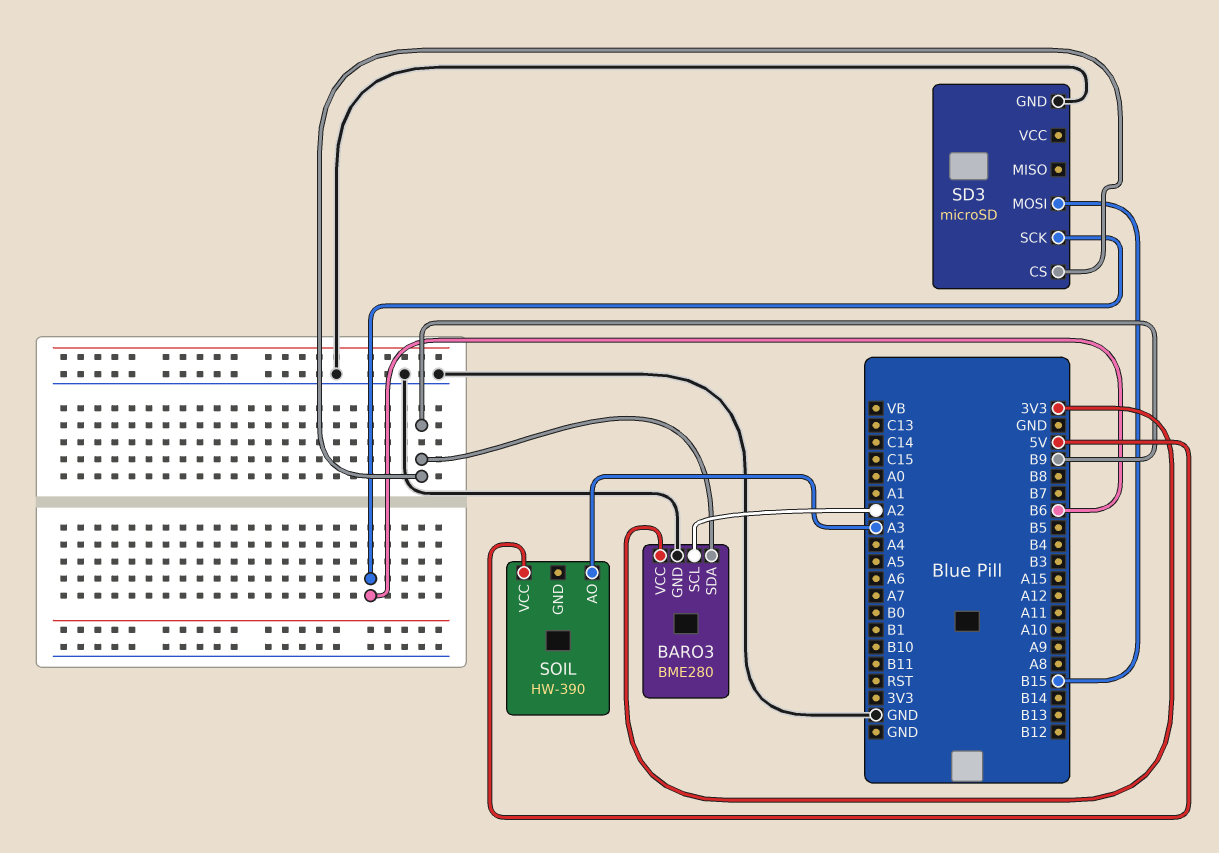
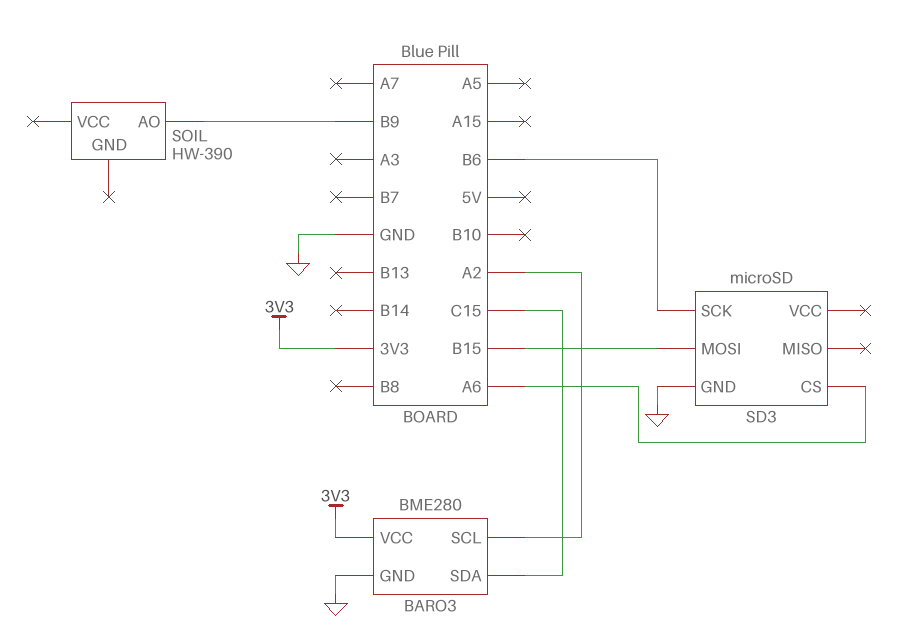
BARO3 pin SDA: B9 -> C15
SD3 pin CS: B9 -> A6
SOIL pin AO: A3 -> B9
SOIL pin VCC: 5V -> none

